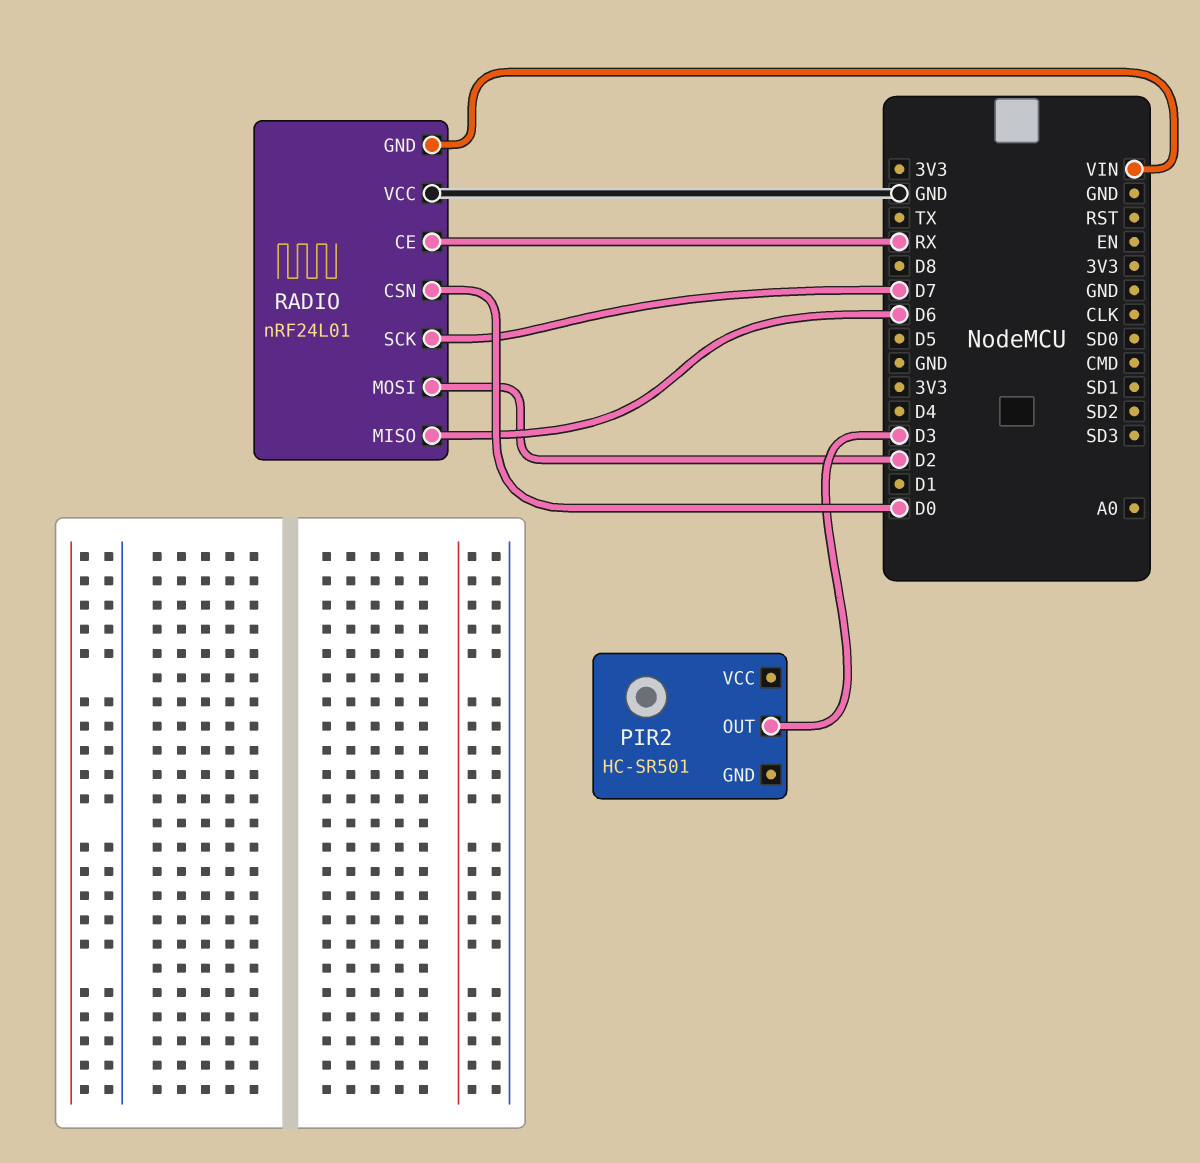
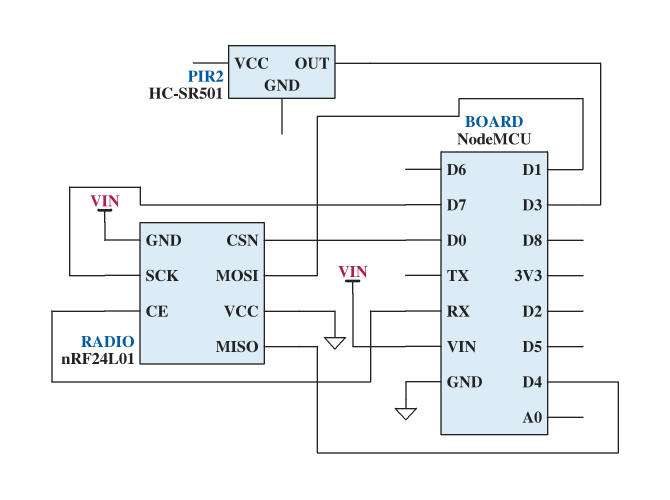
RADIO pin MISO: D6 -> D4
RADIO pin MOSI: D2 -> D1

